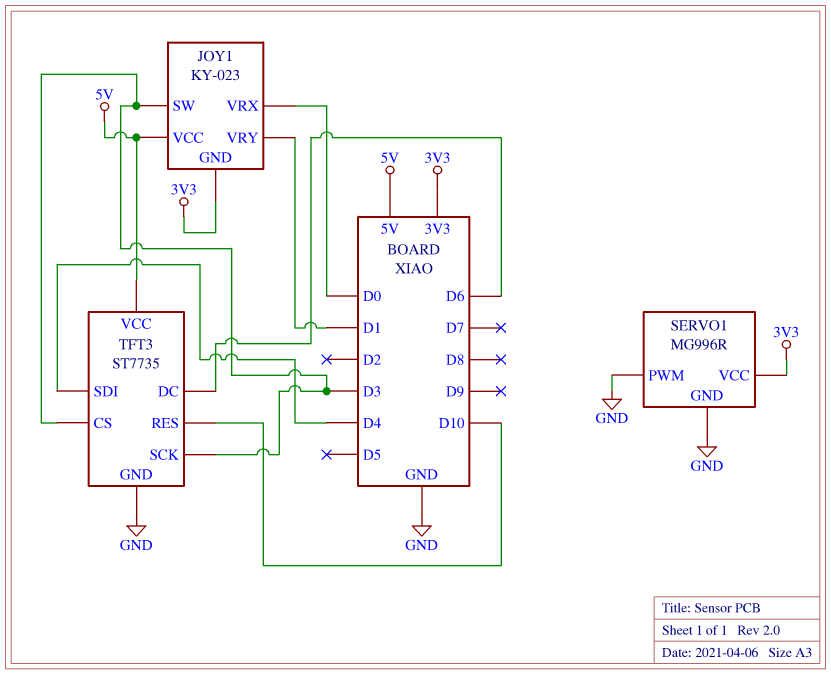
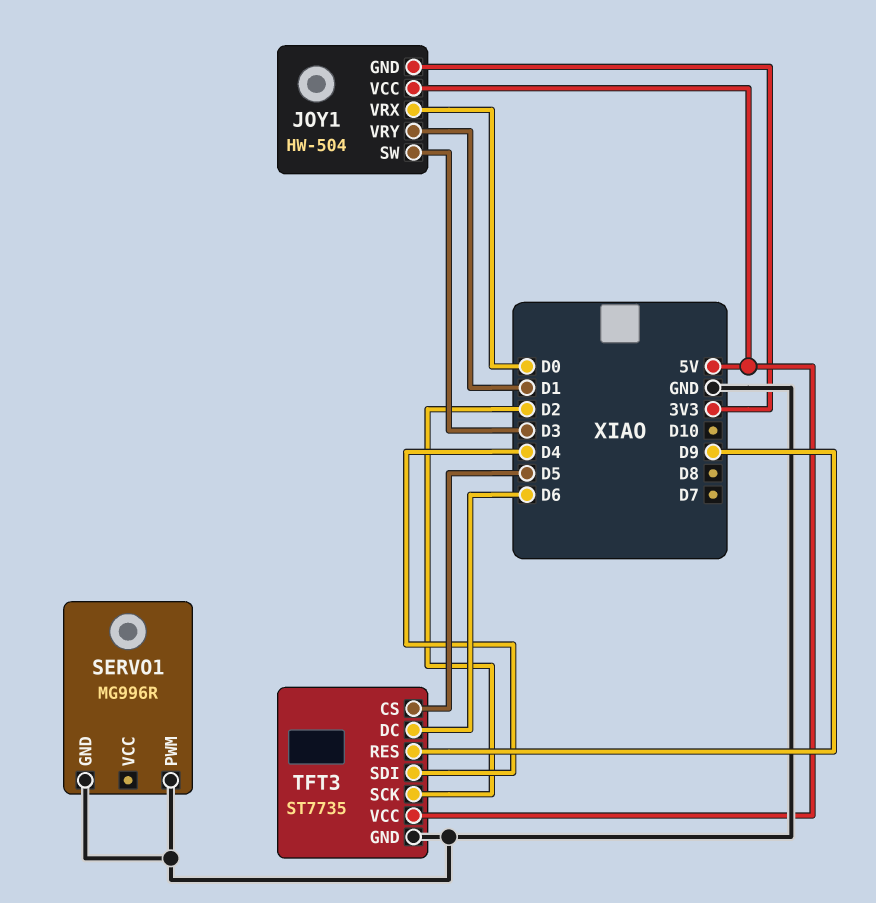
JOY1: KY-023 -> HW-504
SERVO1 pin VCC: 3V3 -> none
TFT3 pin CS: D3 -> D5
TFT3 pin RES: D10 -> D9
TFT3 pin SCK: D3 -> D2

